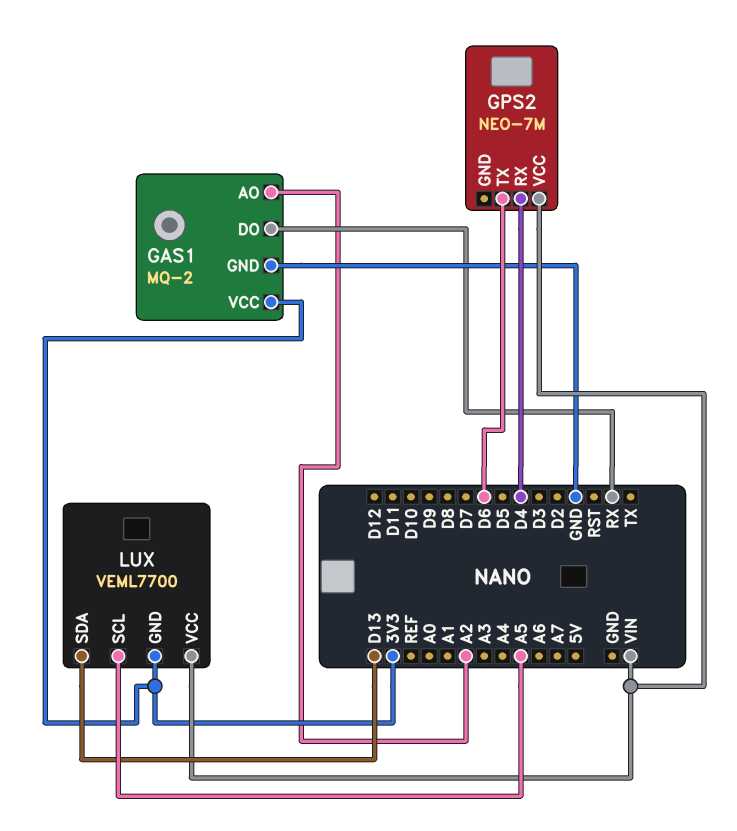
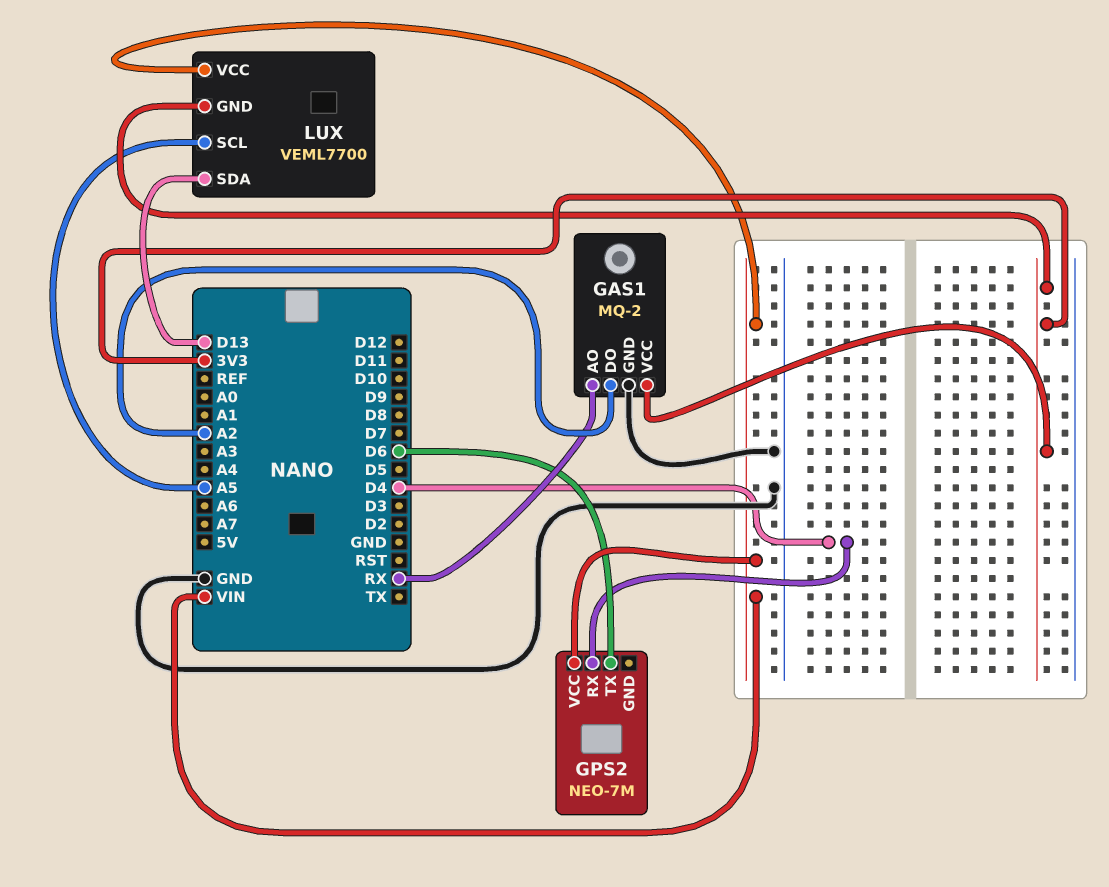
GAS1 pin AO: A2 -> RX
GAS1 pin DO: RX -> A2

